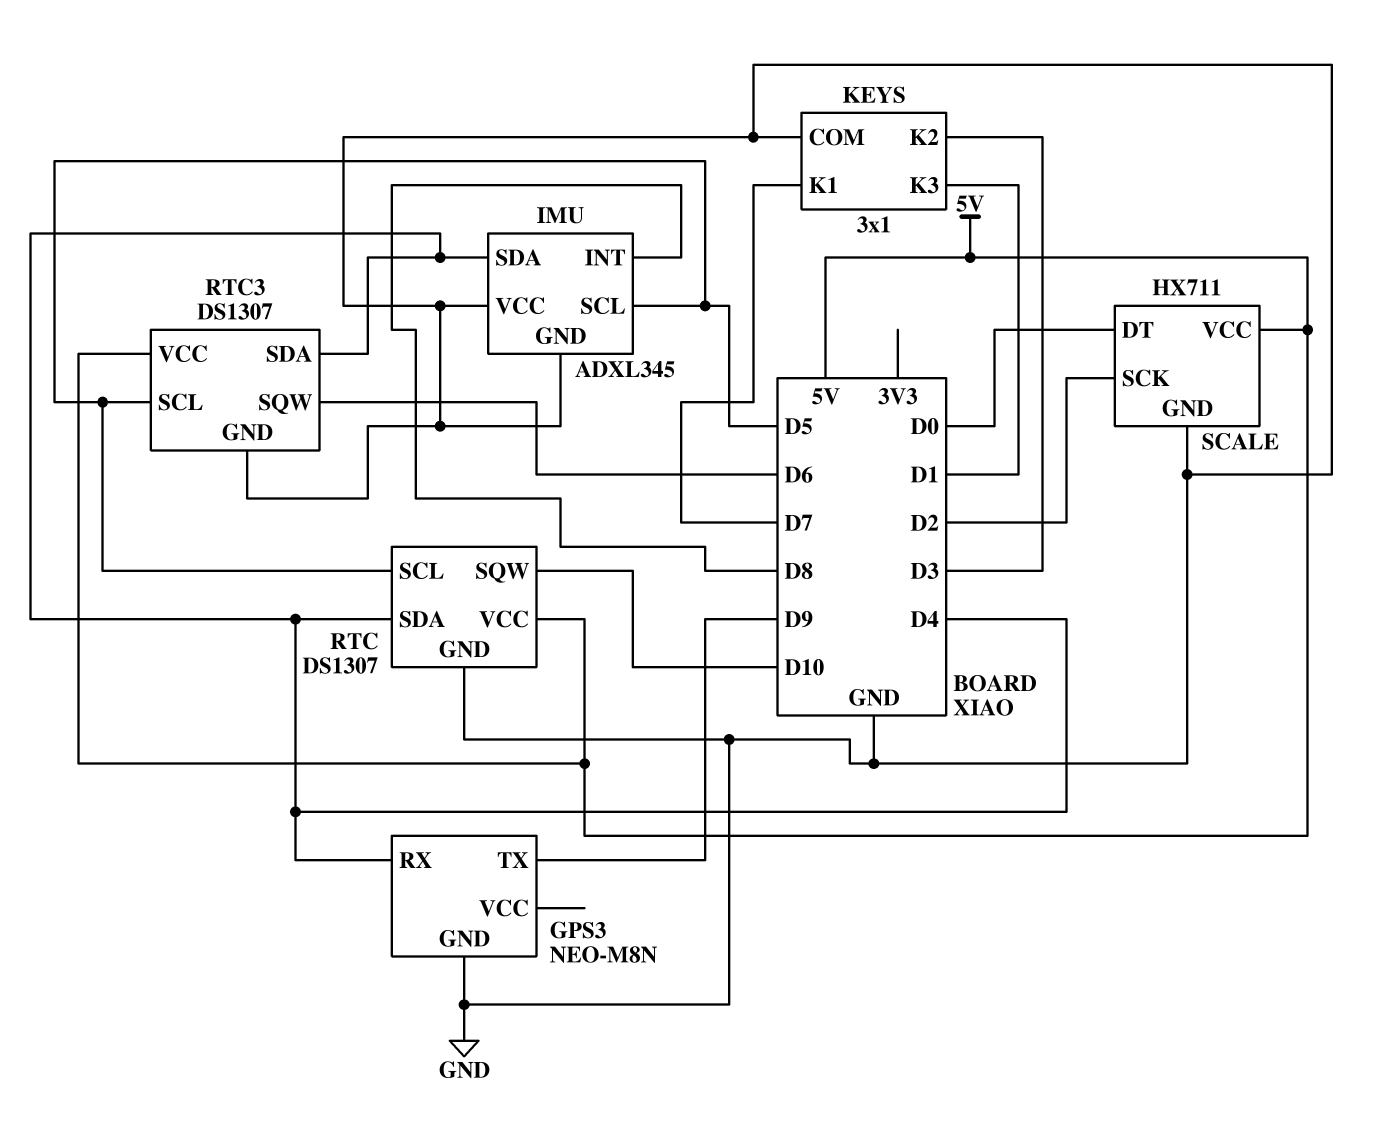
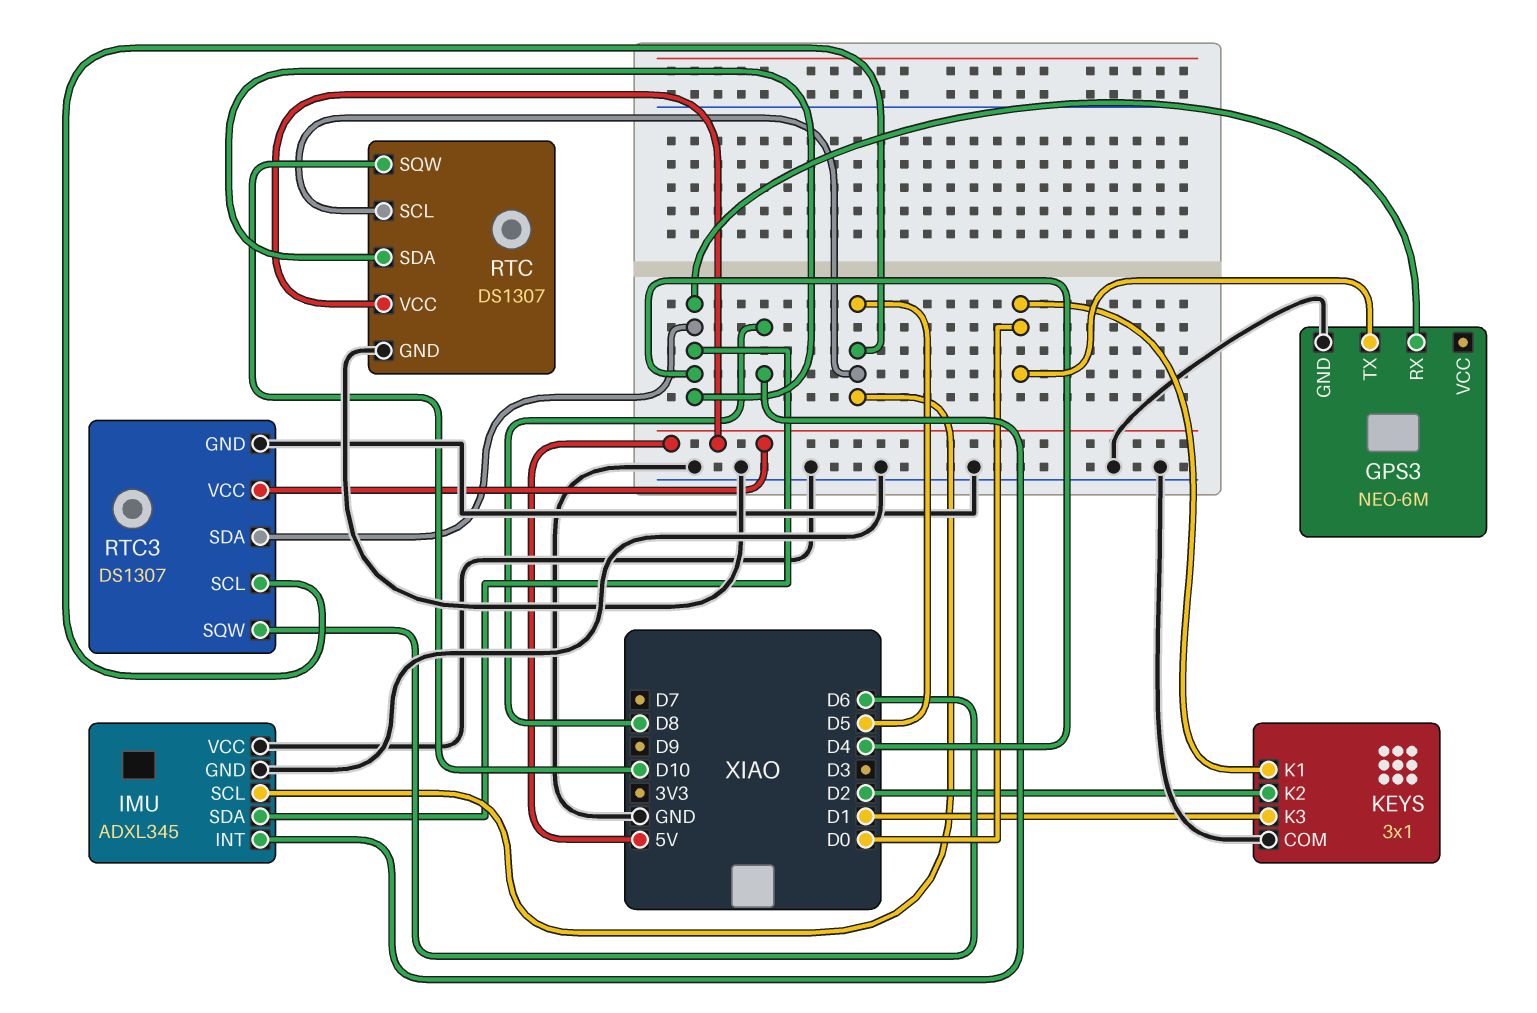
GPS3: NEO-M8N -> NEO-6M
GPS3 pin TX: D9 -> D0
KEYS pin K1: D7 -> D0
KEYS pin K2: D3 -> D2
SCALE: HX711 -> none
SCALE pin DT: D0 -> none
SCALE pin GND: GND -> none
SCALE pin SCK: D2 -> none
SCALE pin VCC: 5V -> none

